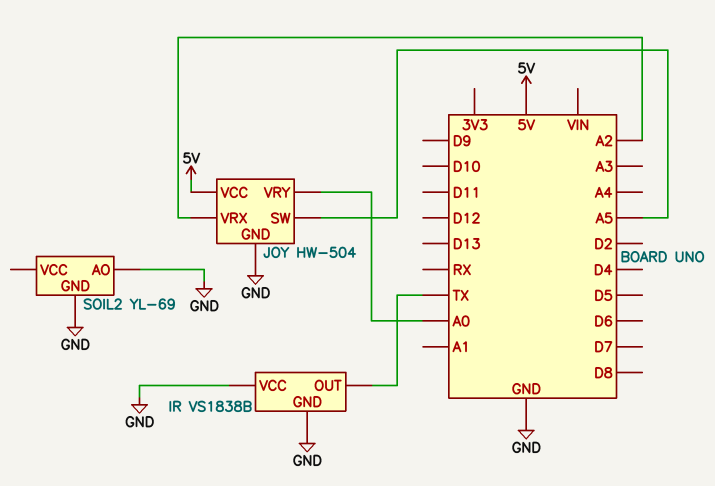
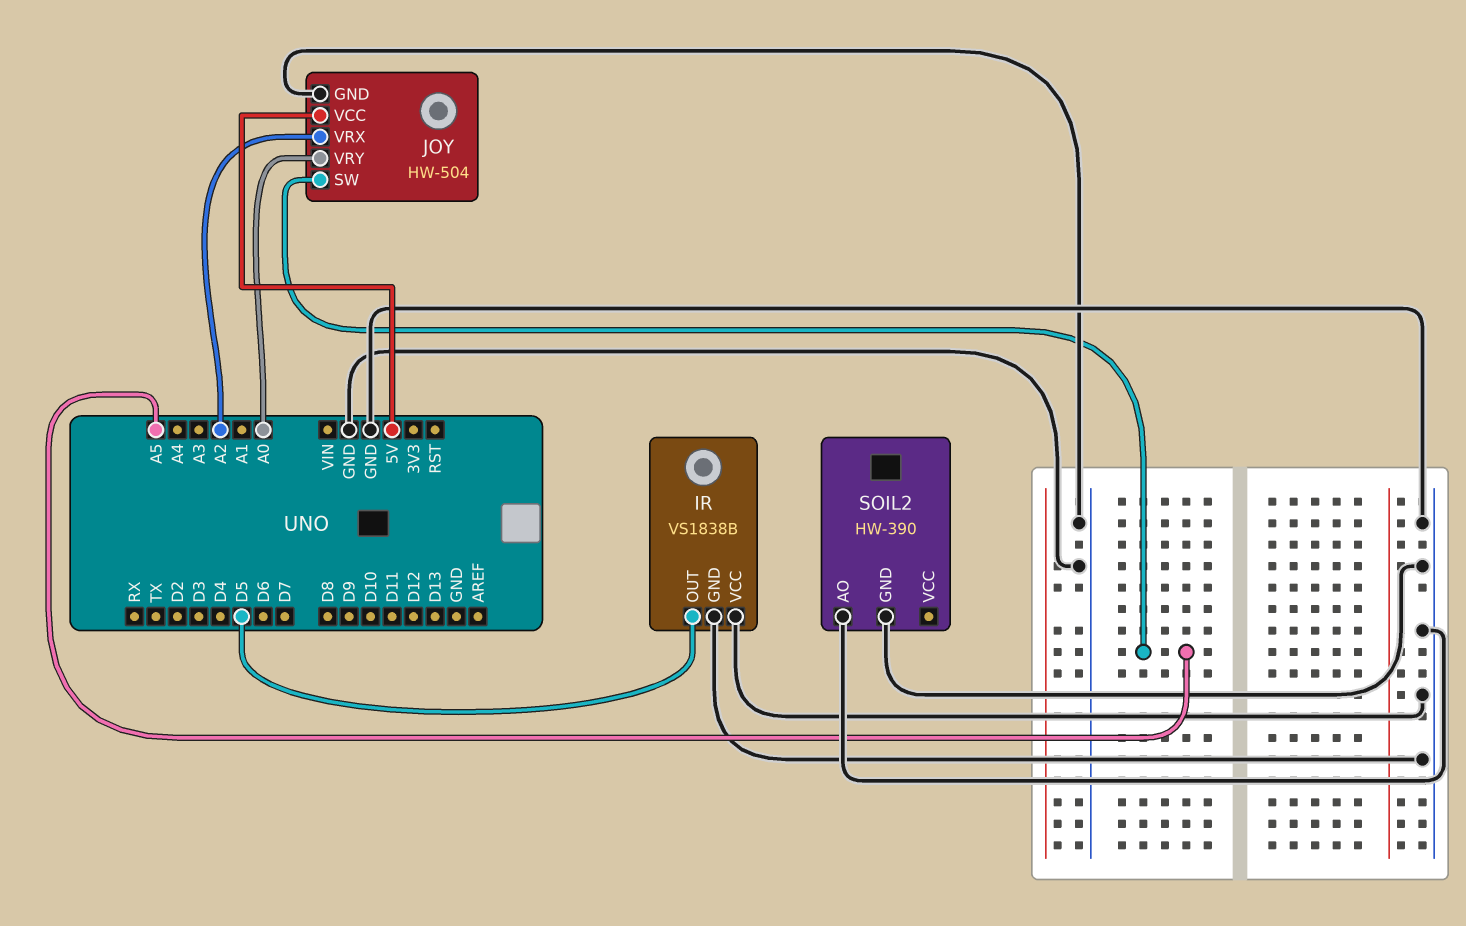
IR pin OUT: TX -> D5
SOIL2: YL-69 -> HW-390

